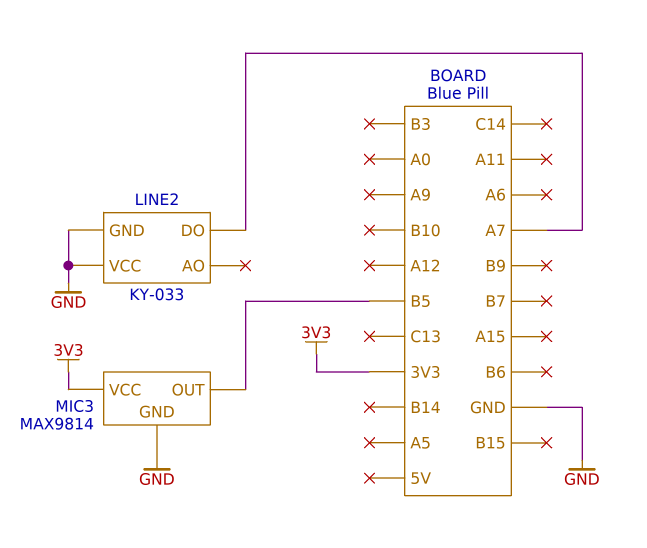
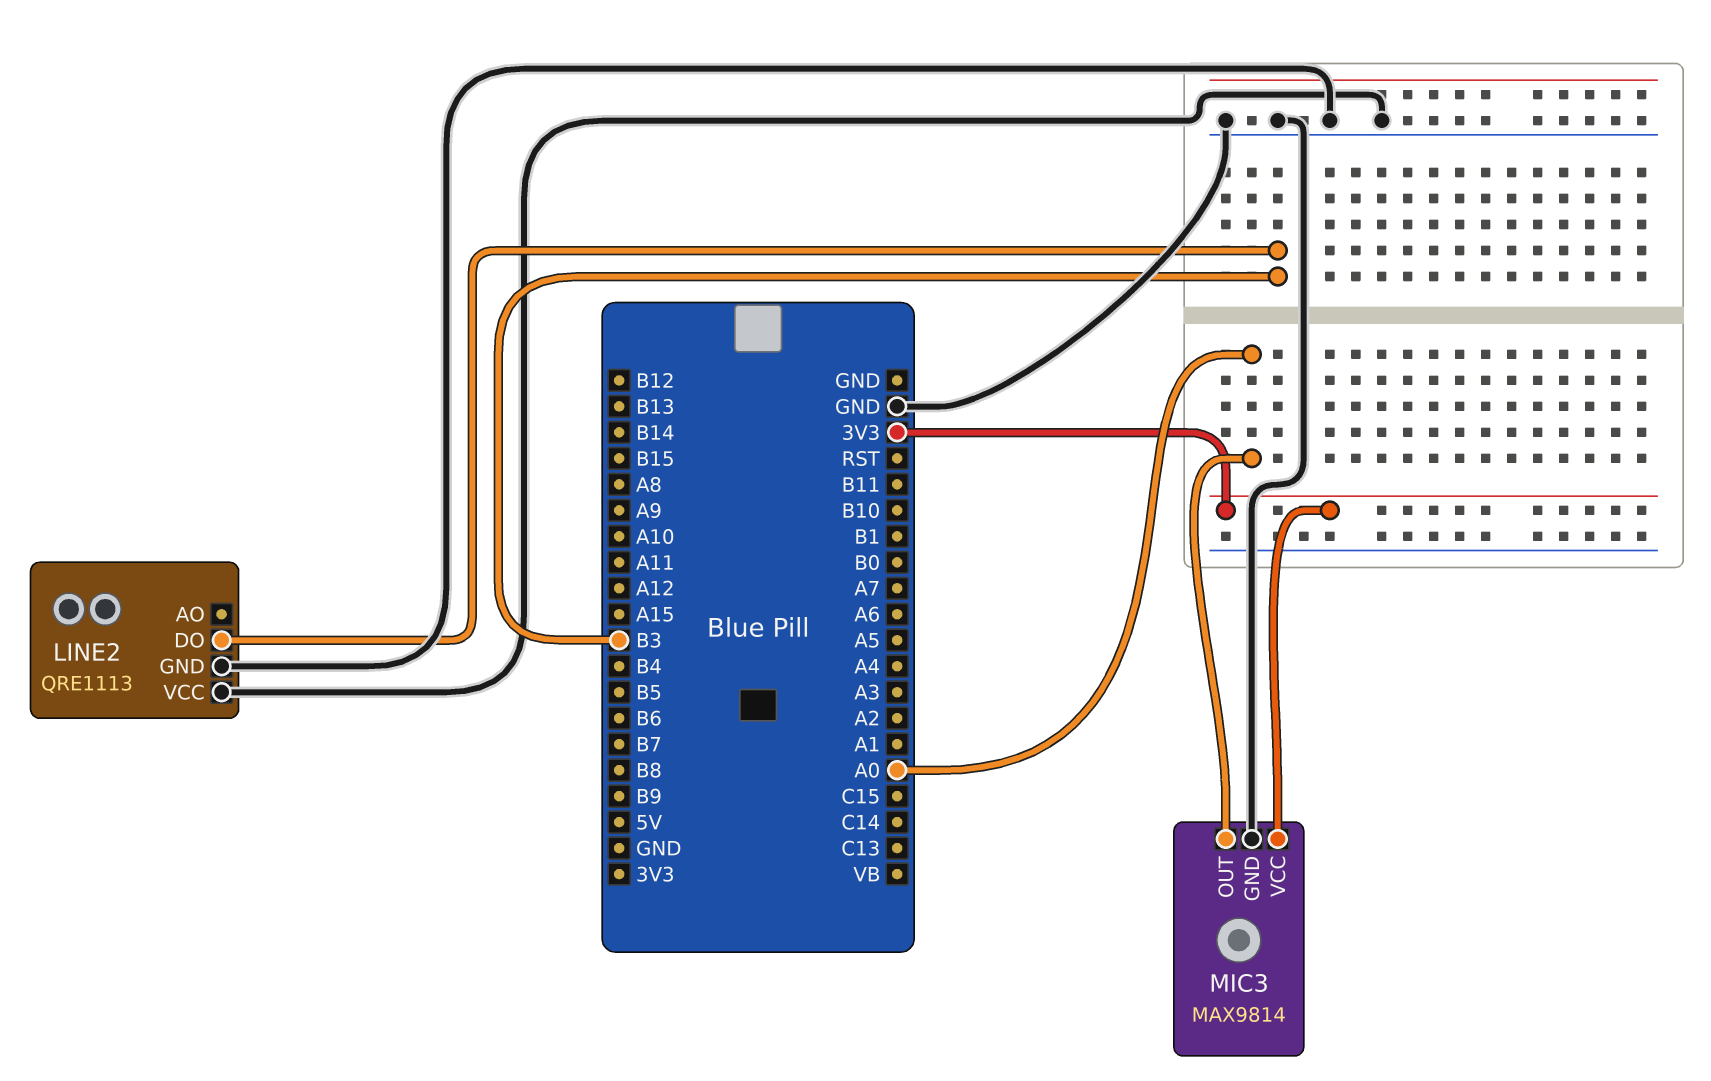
LINE2: KY-033 -> QRE1113
LINE2 pin DO: A7 -> B3
MIC3 pin OUT: B5 -> A0

